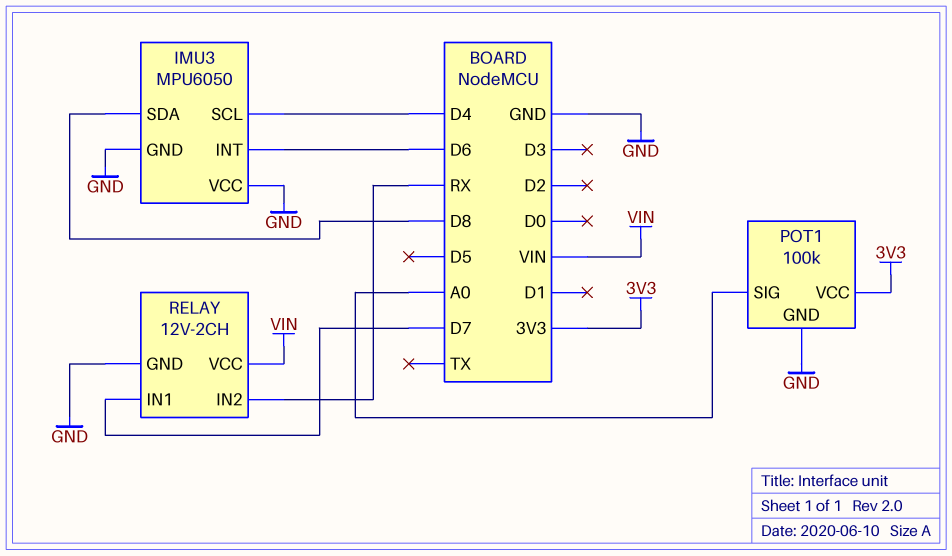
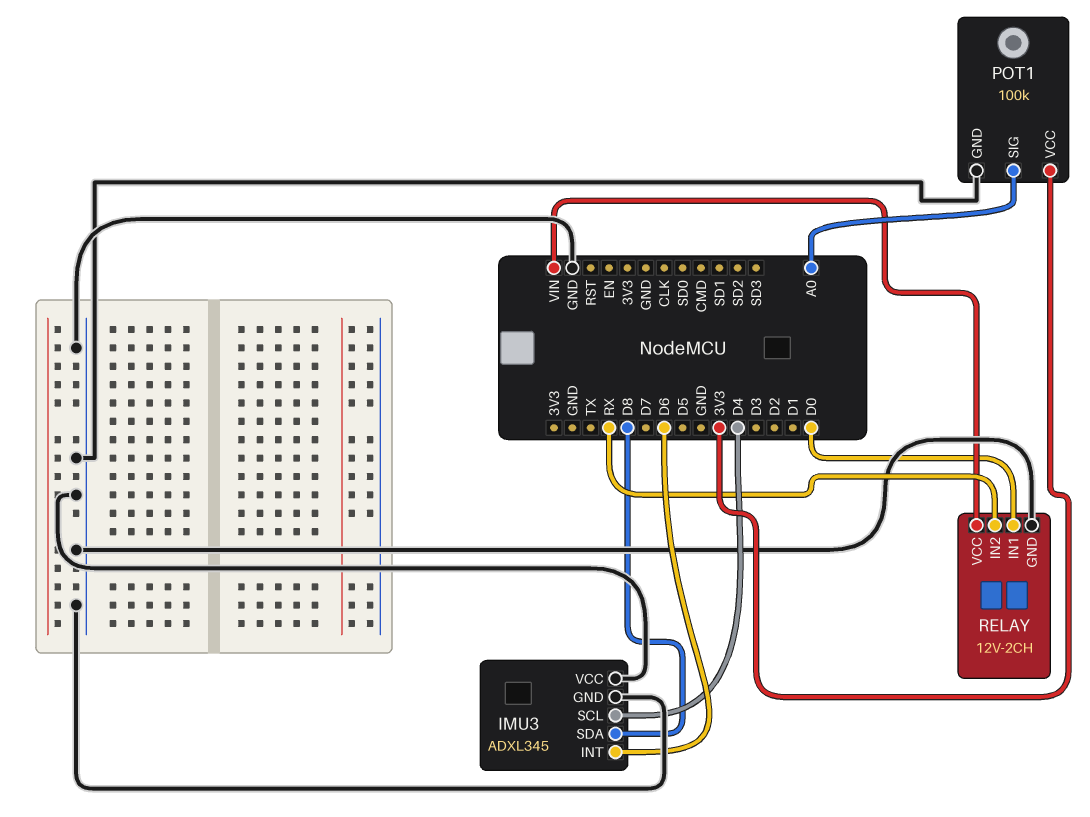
IMU3: MPU6050 -> ADXL345
RELAY pin IN1: D7 -> D0

